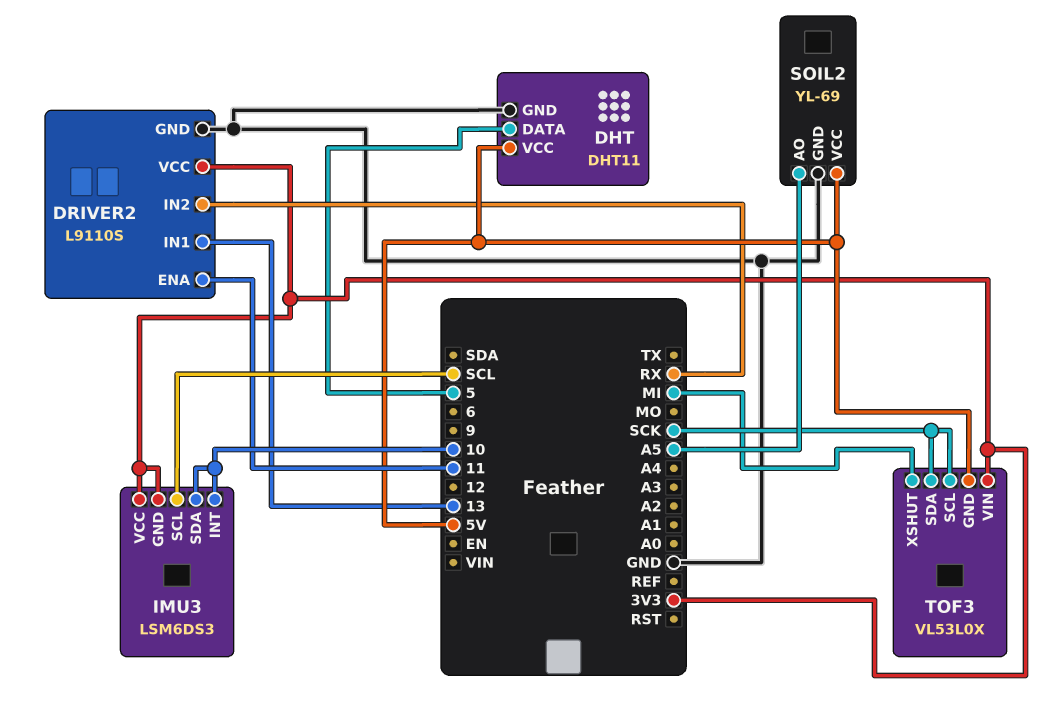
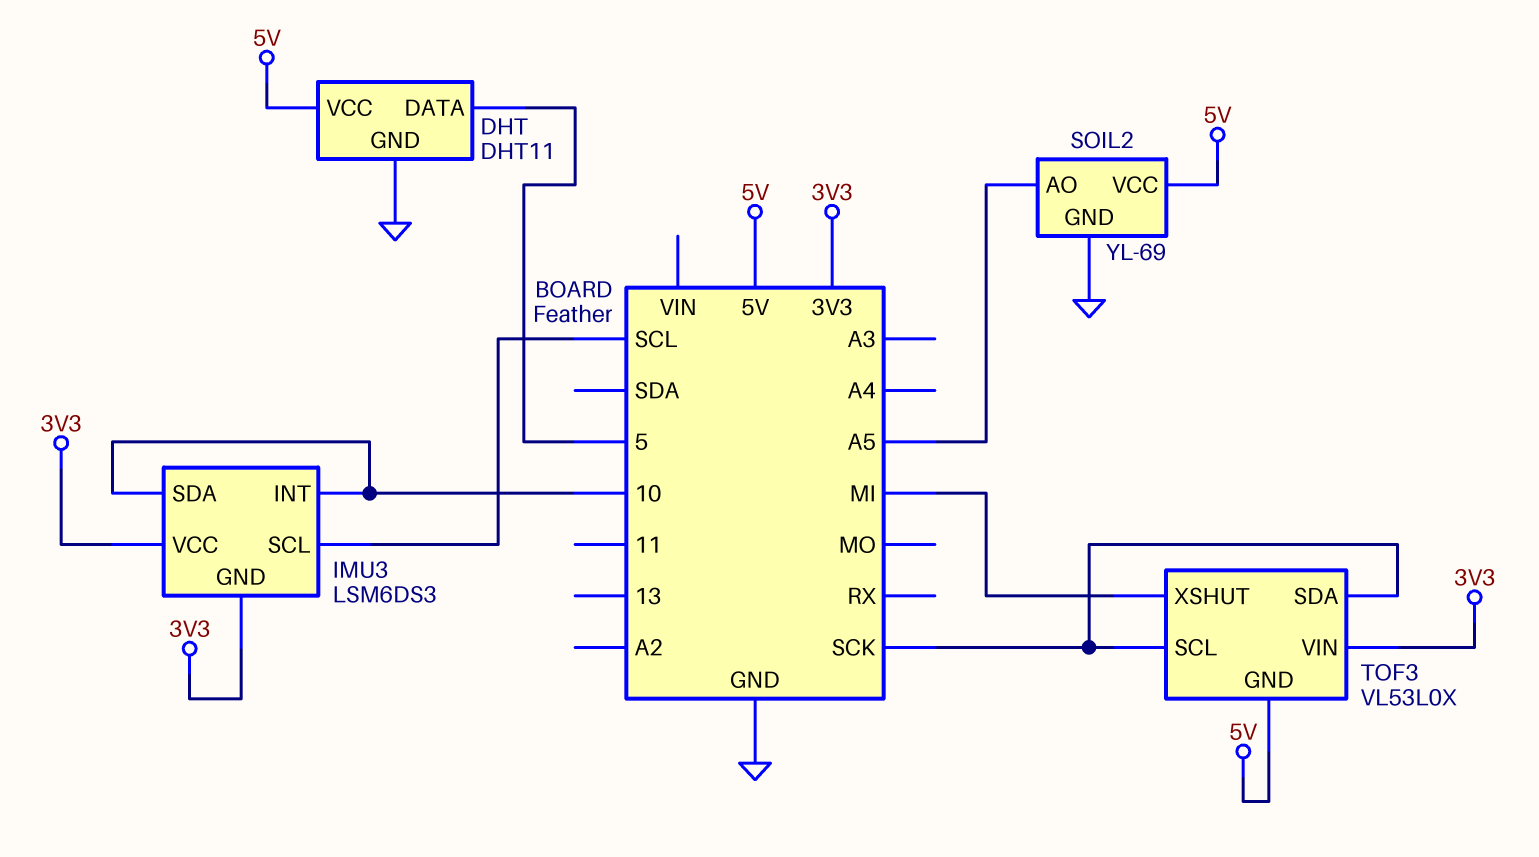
DRIVER2: L9110S -> none
DRIVER2 pin ENA: 11 -> none
DRIVER2 pin GND: GND -> none
DRIVER2 pin IN1: 13 -> none
DRIVER2 pin IN2: RX -> none
DRIVER2 pin VCC: 3V3 -> none

